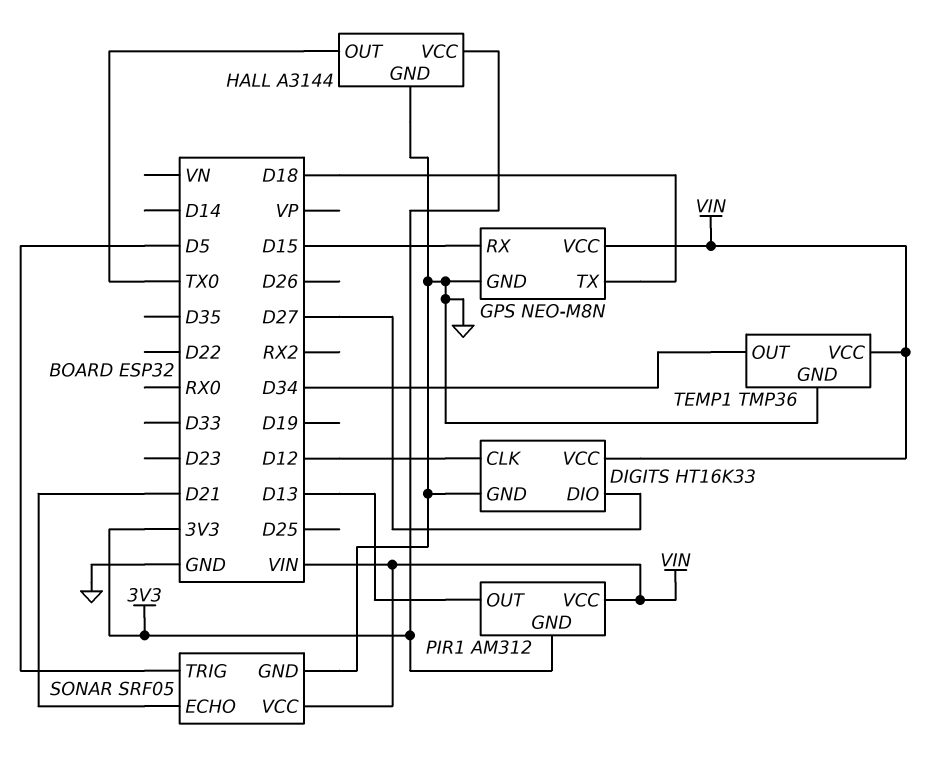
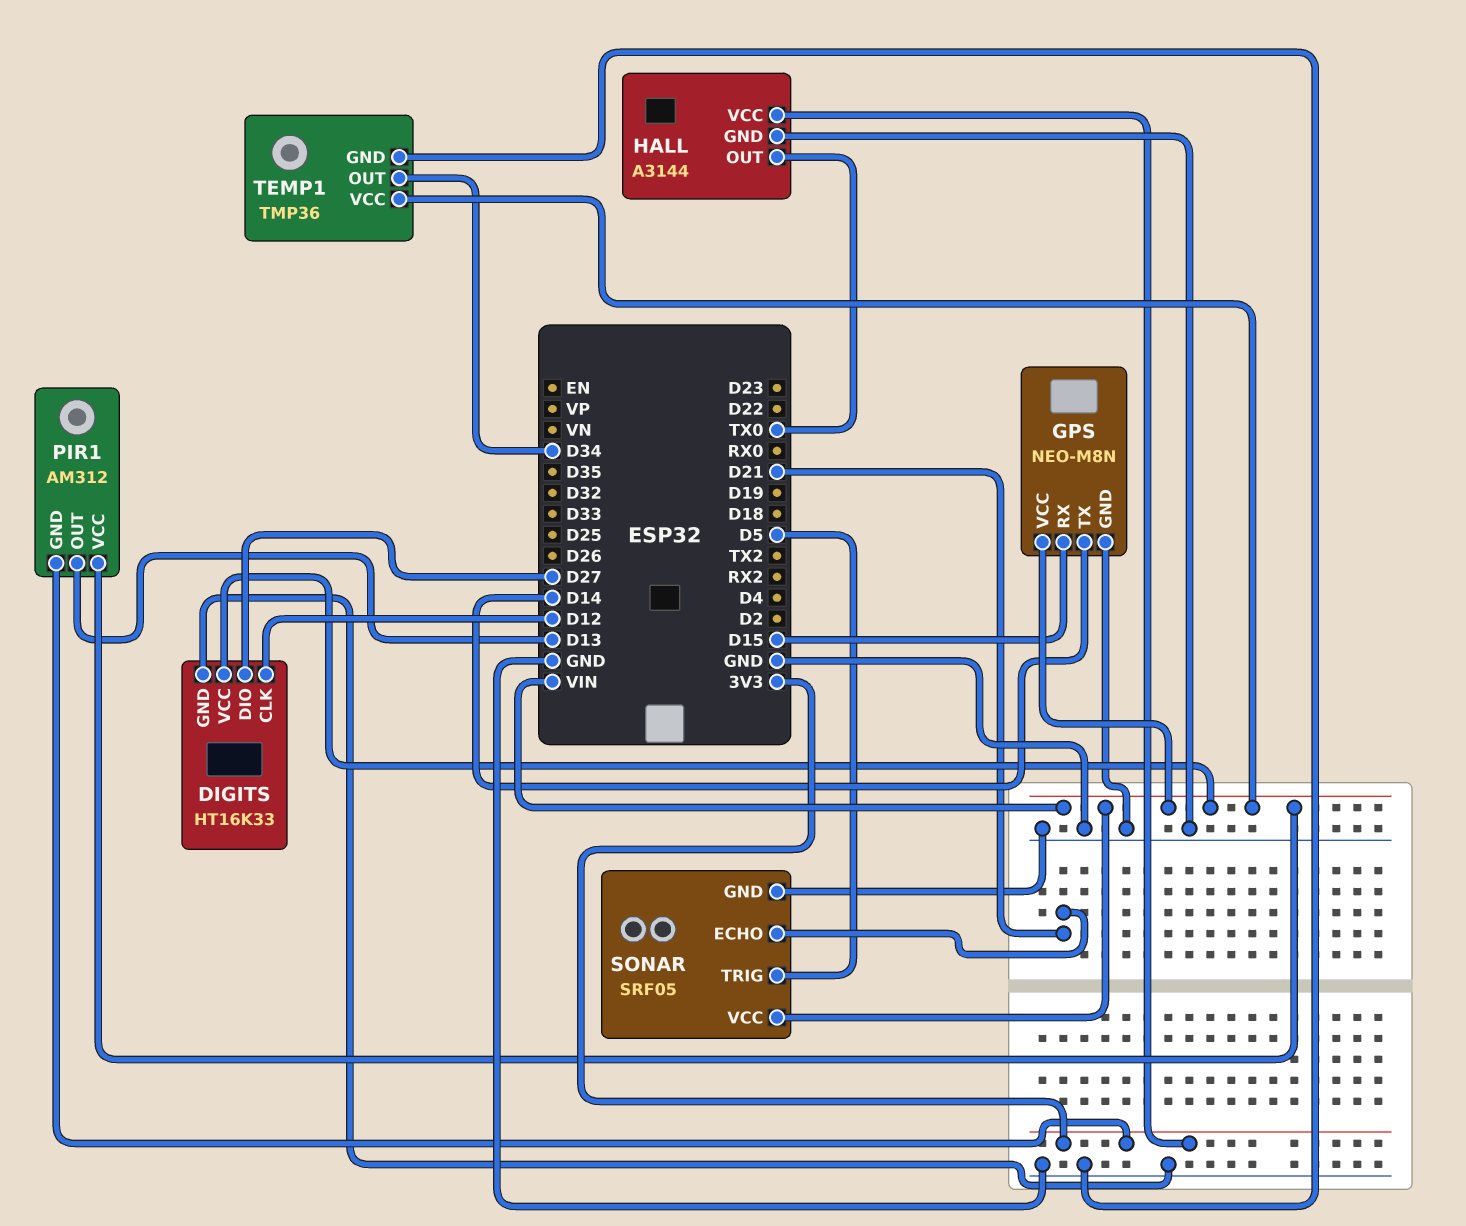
GPS pin TX: D18 -> D14

